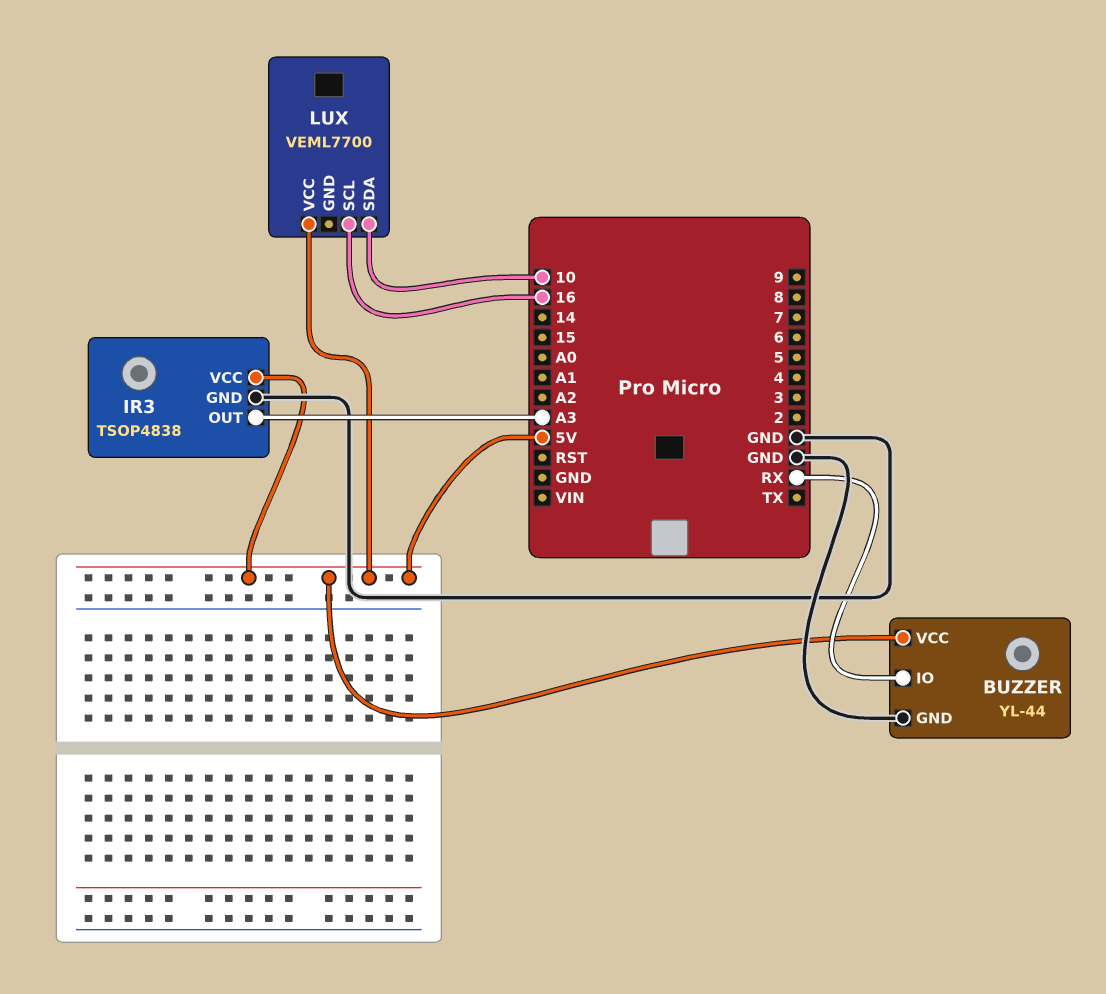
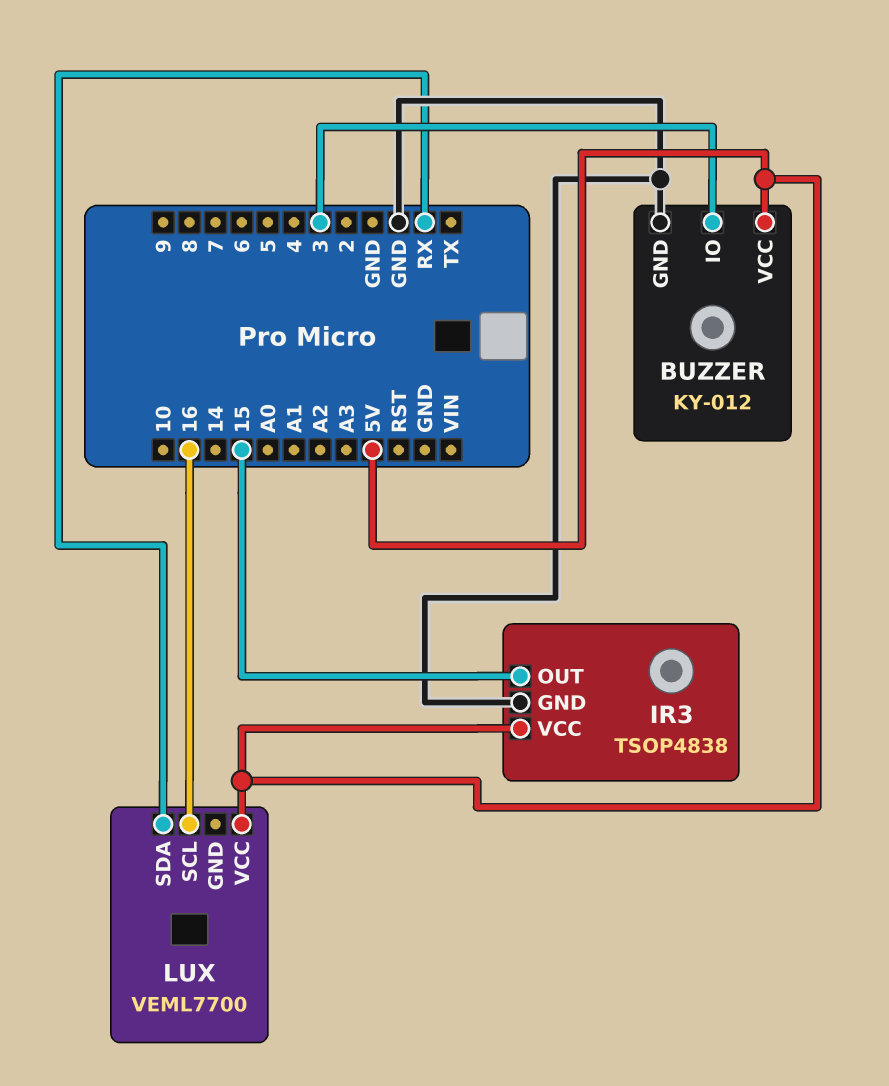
BUZZER: YL-44 -> KY-012
BUZZER pin IO: RX -> 3
IR3 pin OUT: A3 -> 15
LUX pin SDA: 10 -> RX

